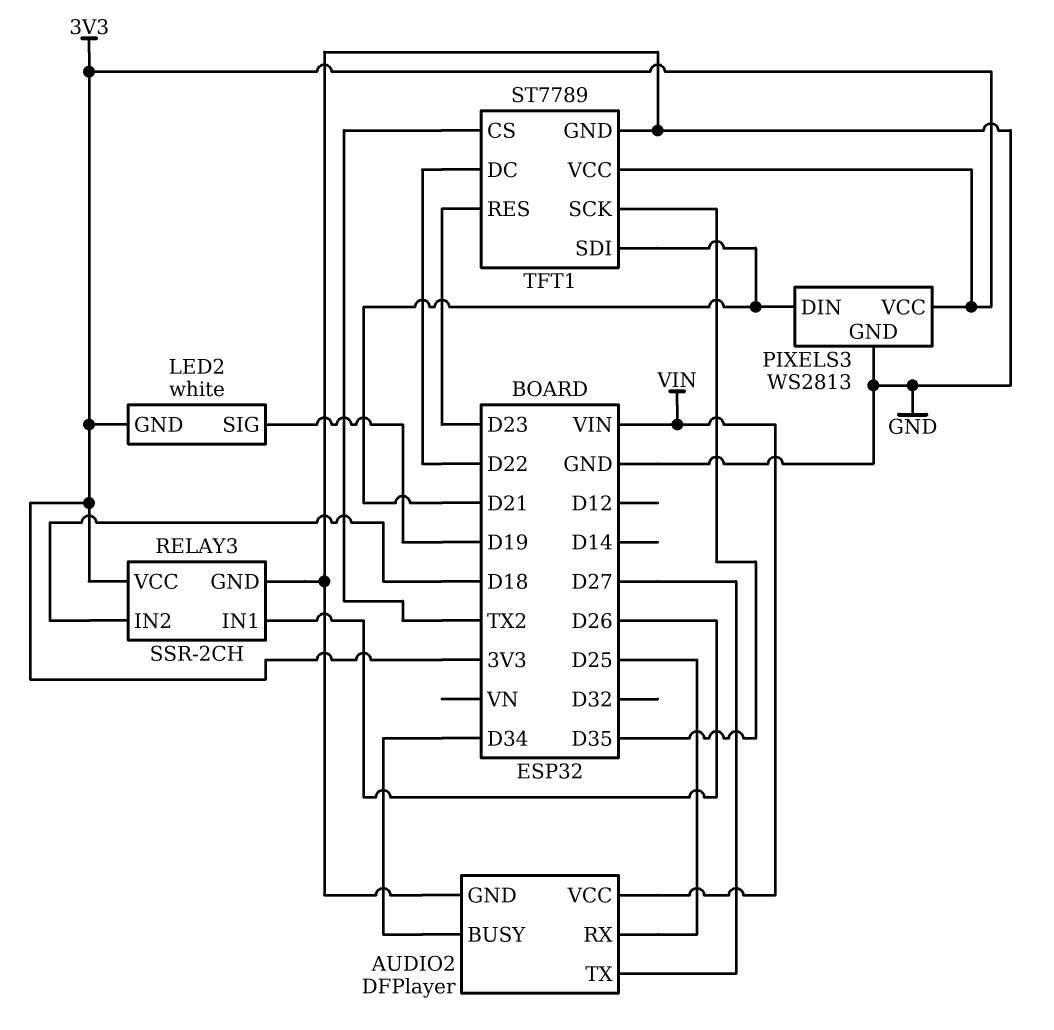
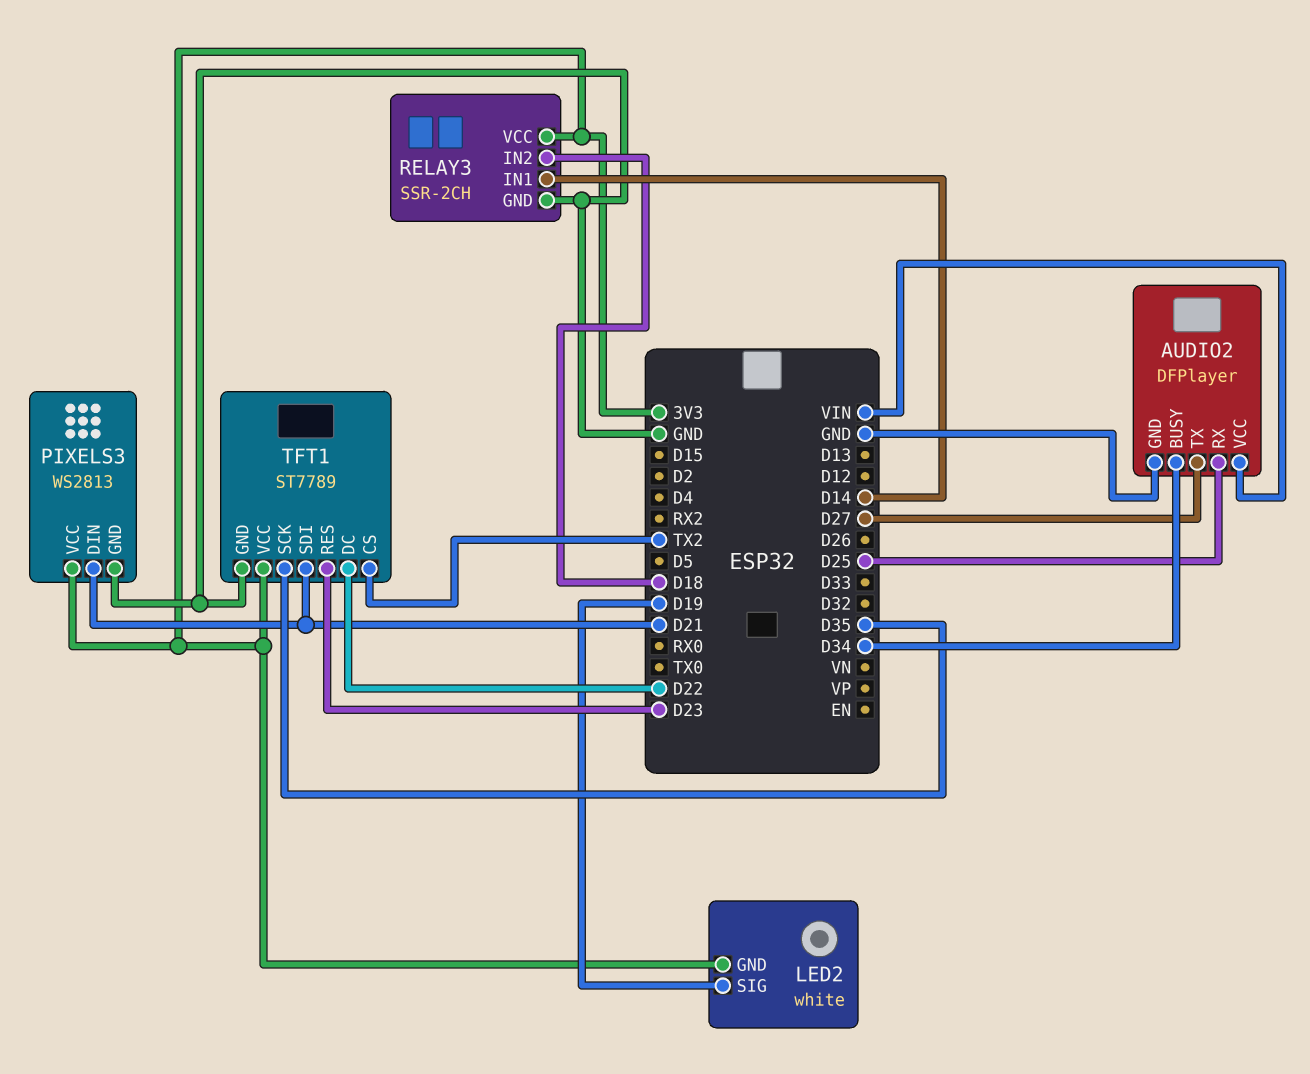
RELAY3 pin IN1: D26 -> D14

